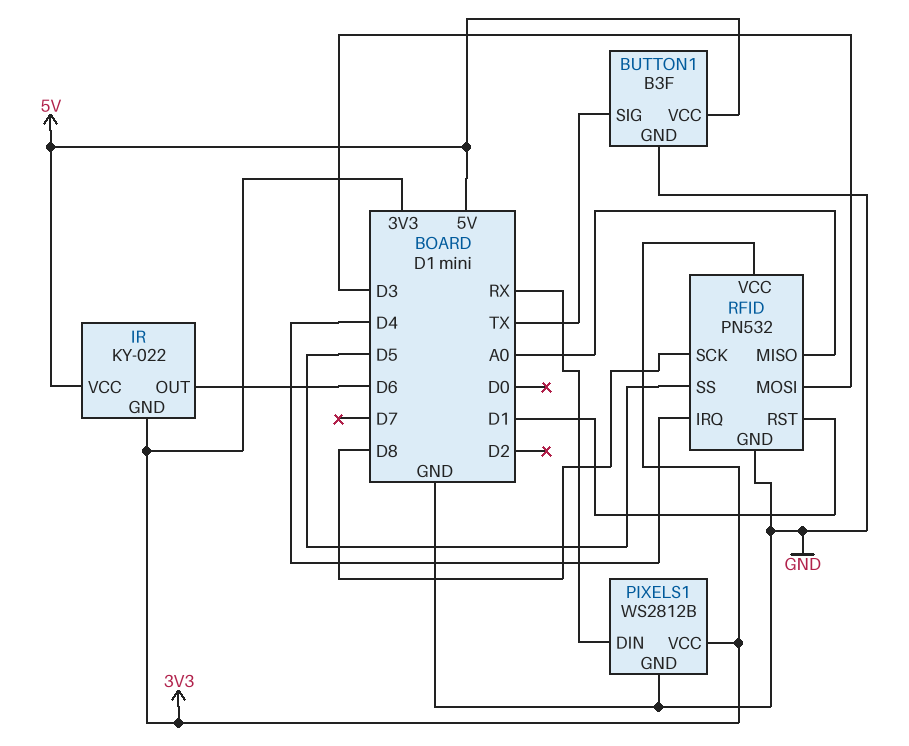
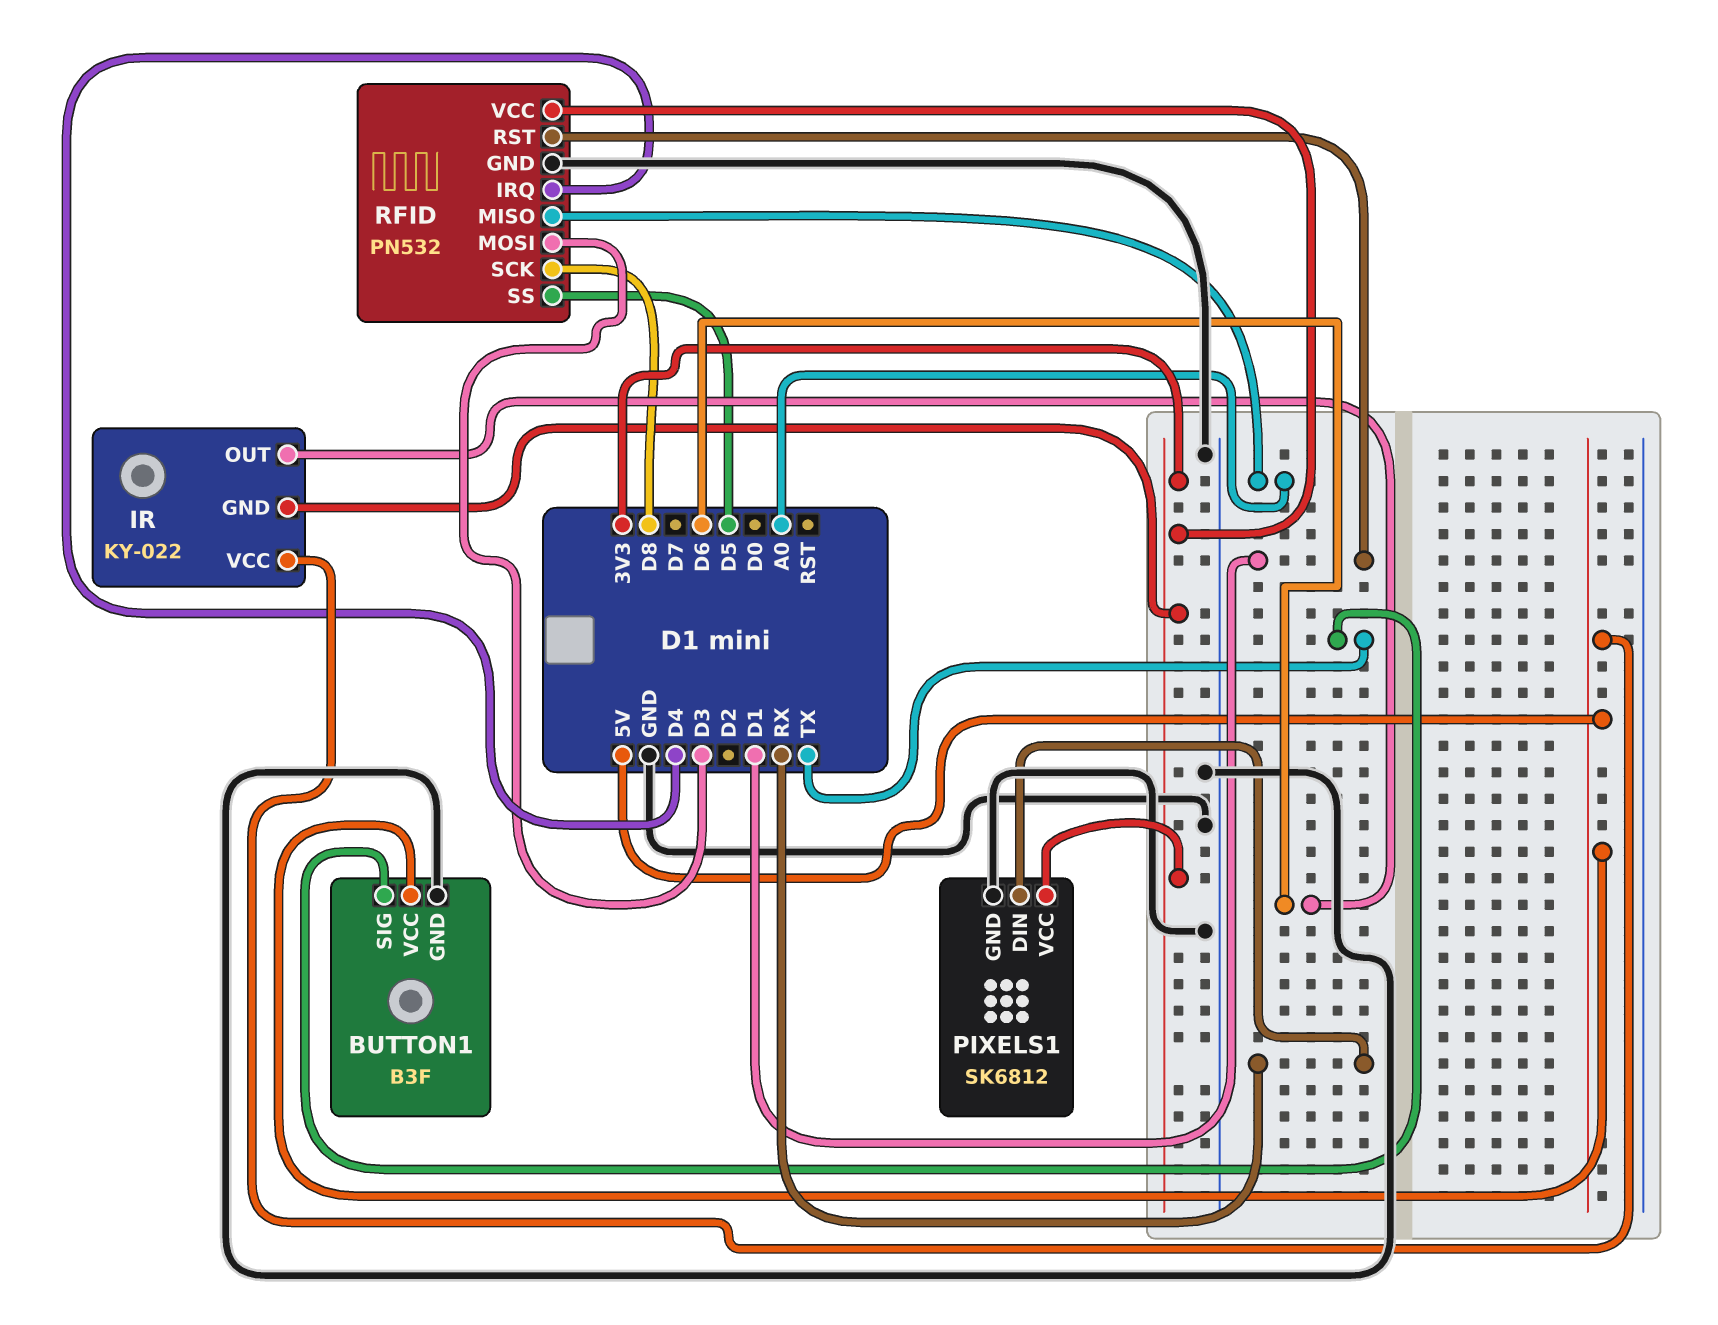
PIXELS1: WS2812B -> SK6812

